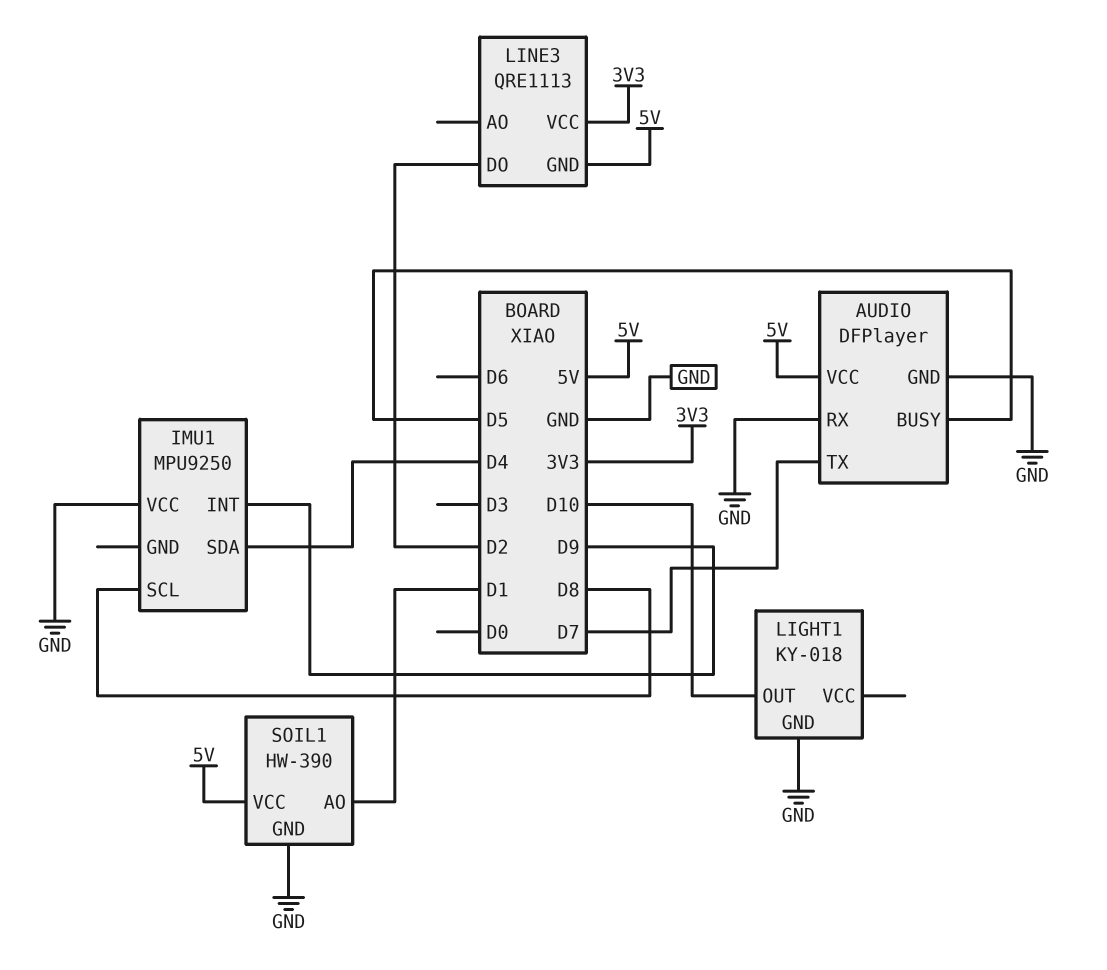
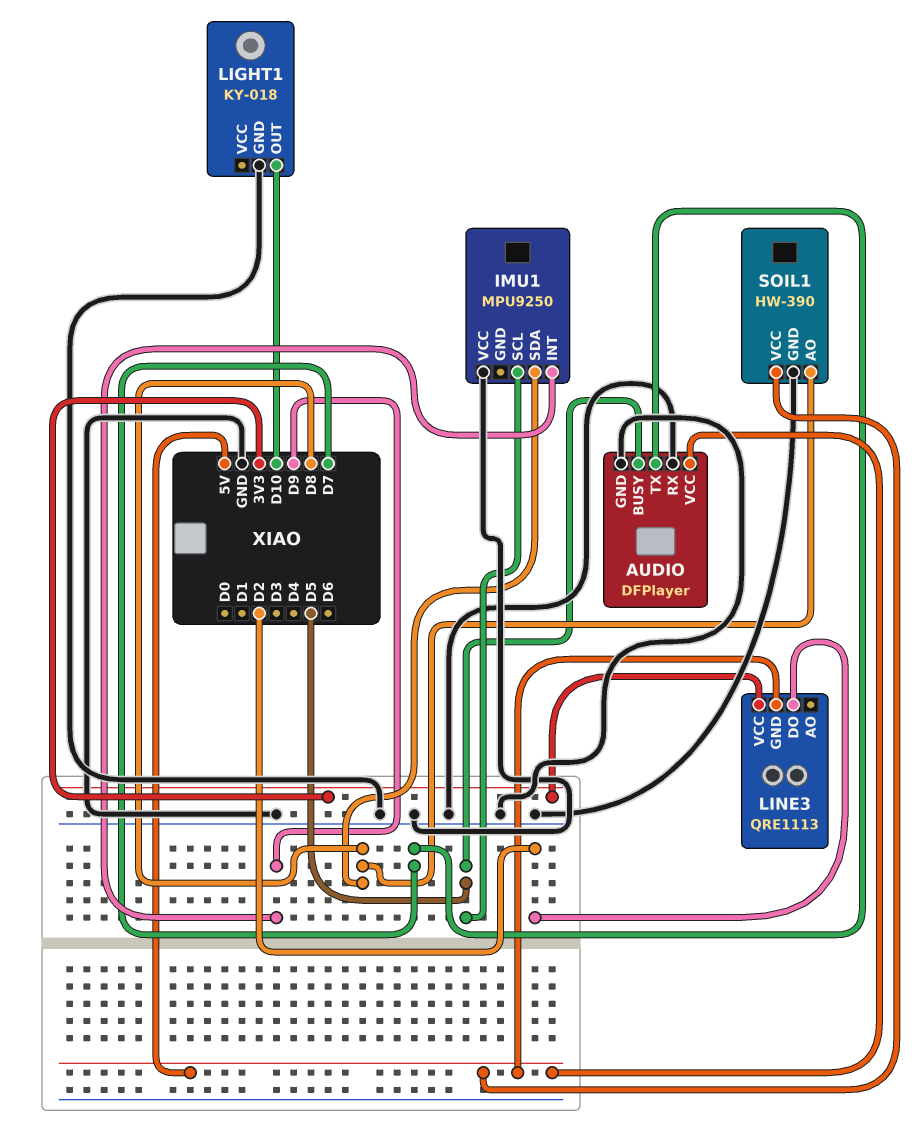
IMU1 pin SCL: D8 -> D5
IMU1 pin SDA: D4 -> D8
SOIL1 pin AO: D1 -> D8

